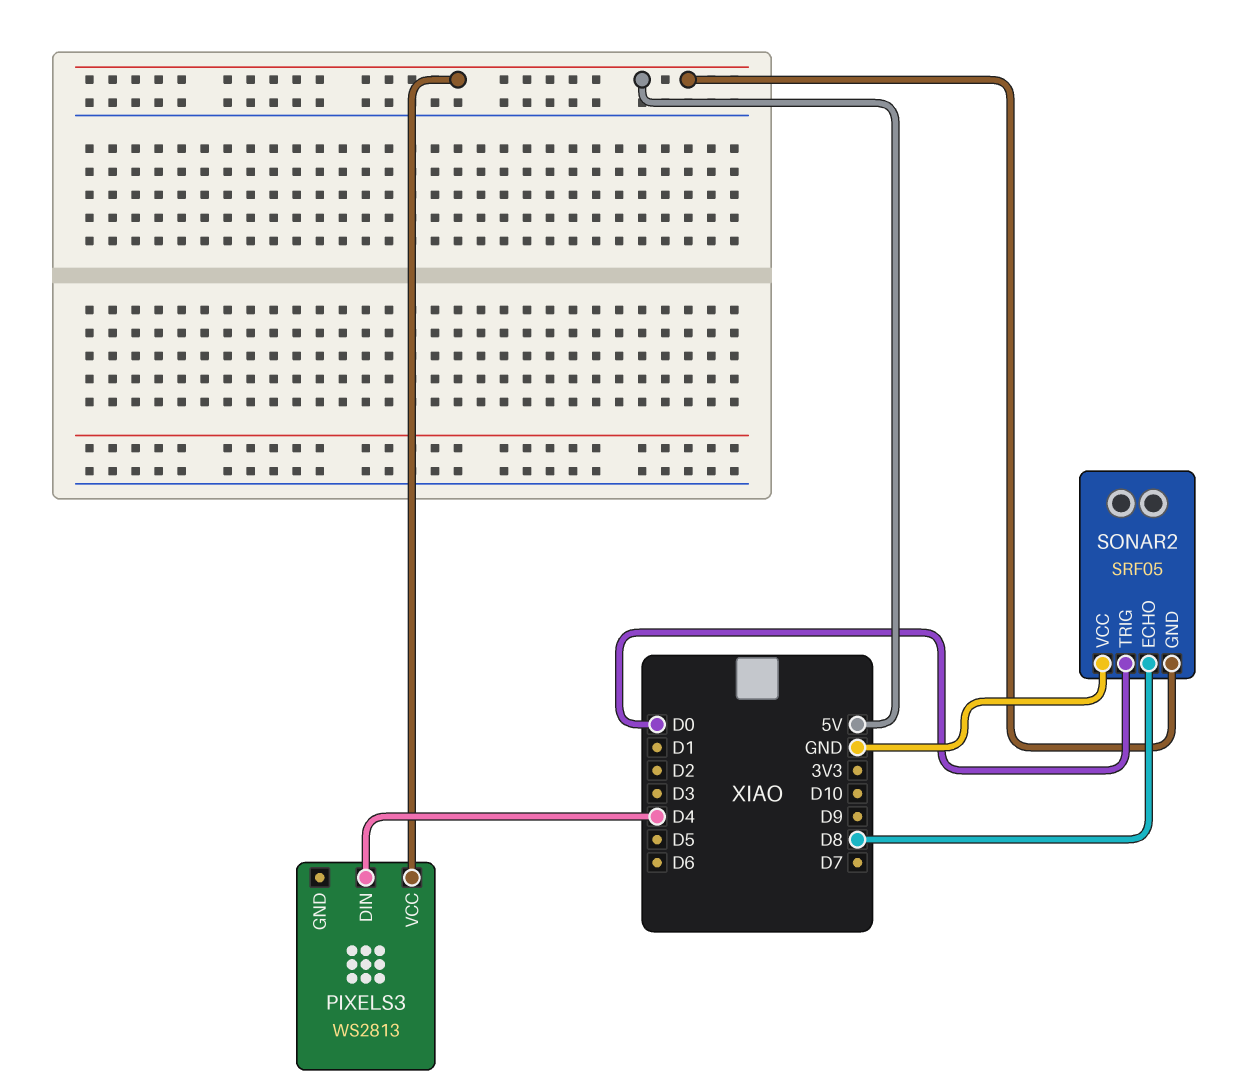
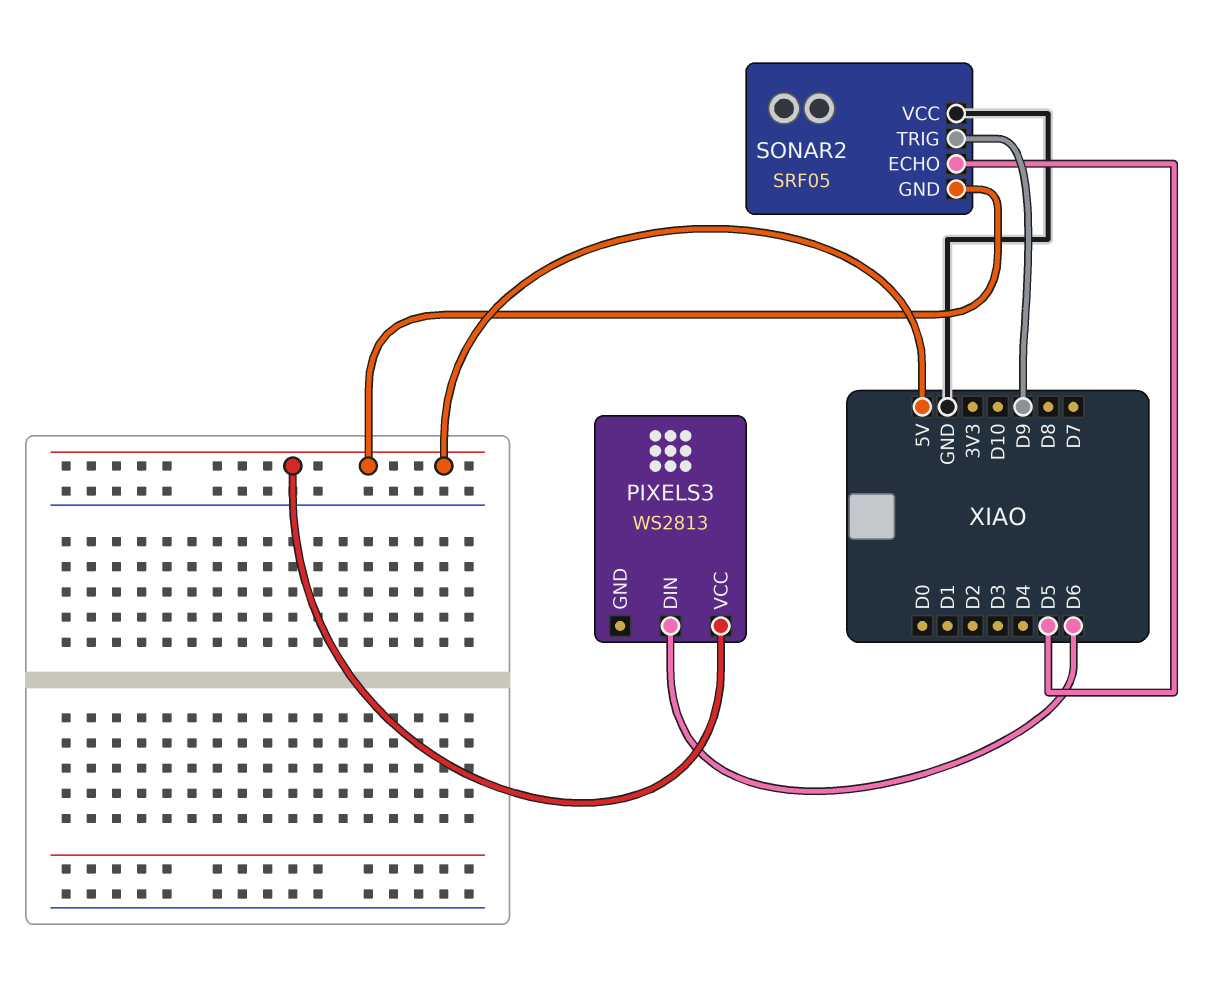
PIXELS3 pin DIN: D4 -> D6
SONAR2 pin ECHO: D8 -> D5
SONAR2 pin TRIG: D0 -> D9

